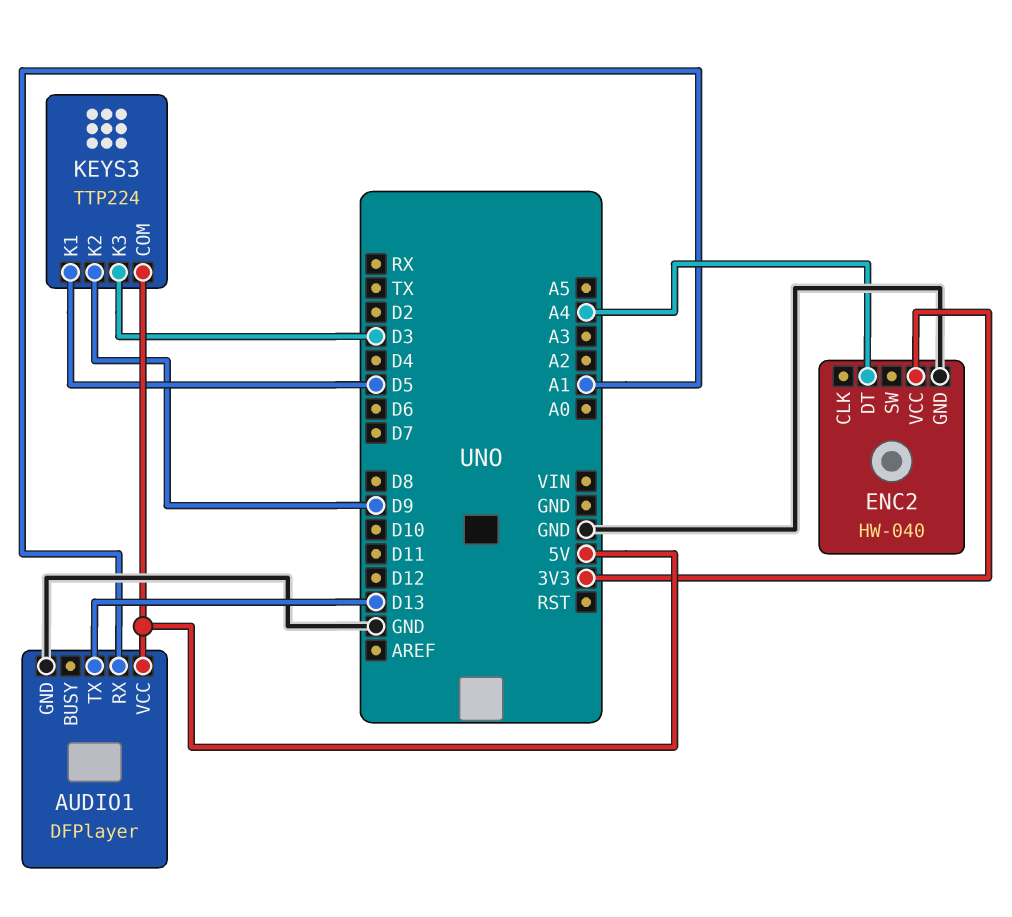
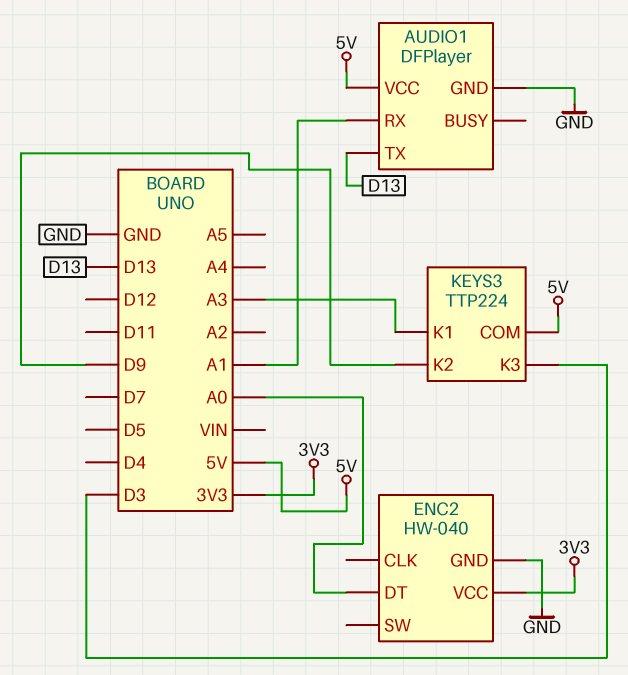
ENC2 pin DT: A4 -> A0
KEYS3 pin K1: D5 -> A3

